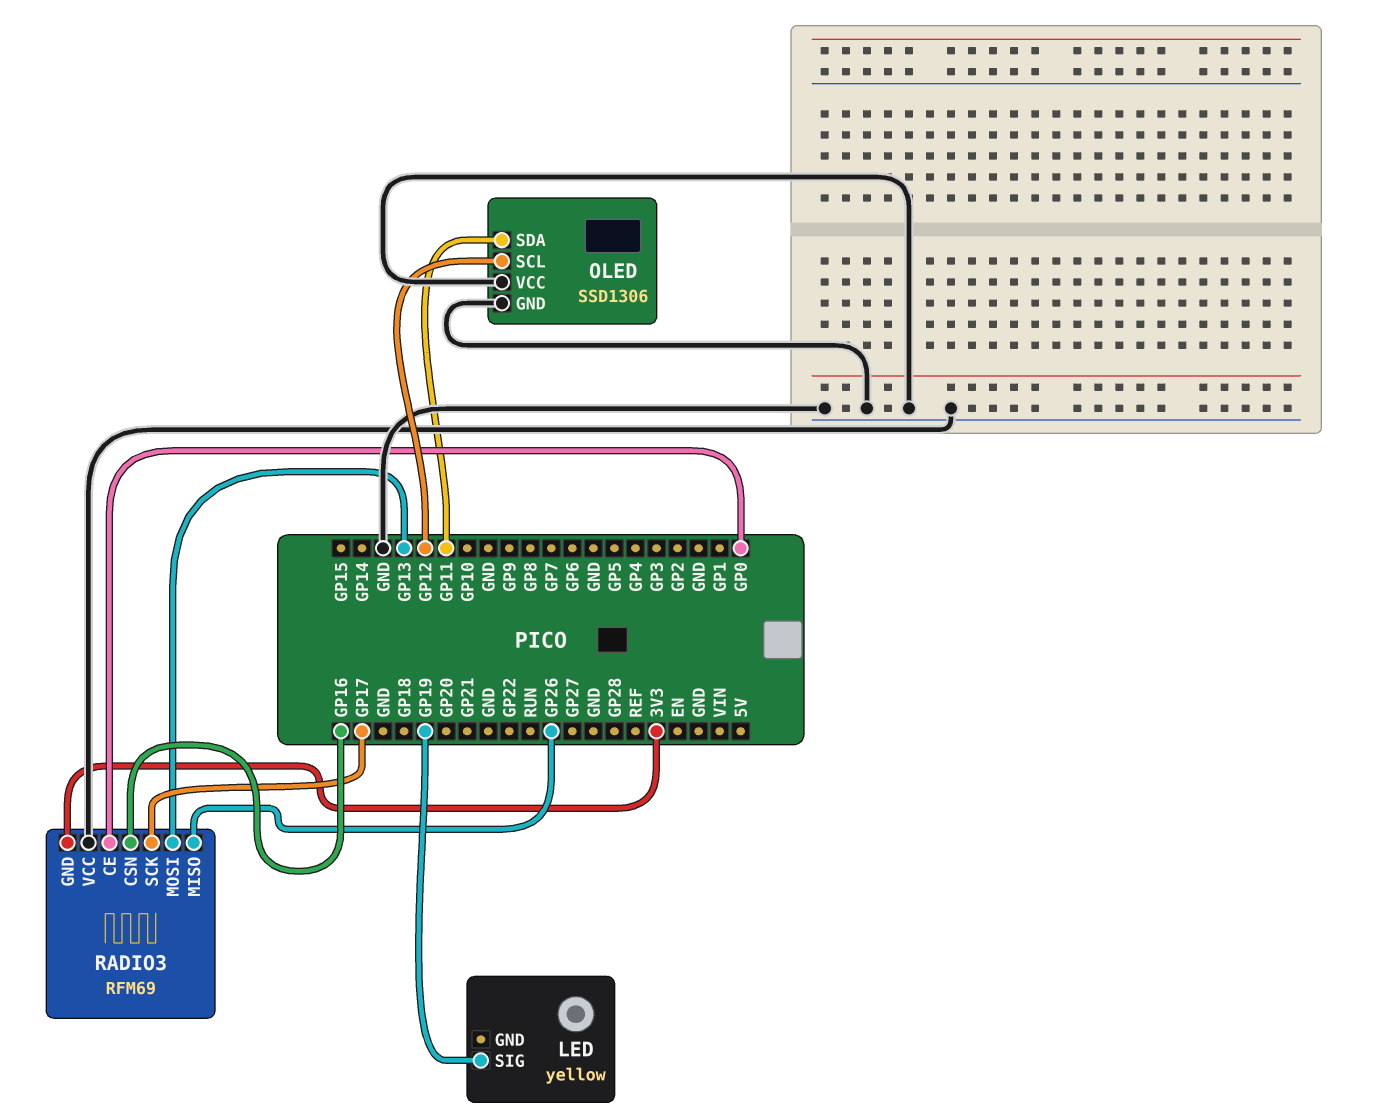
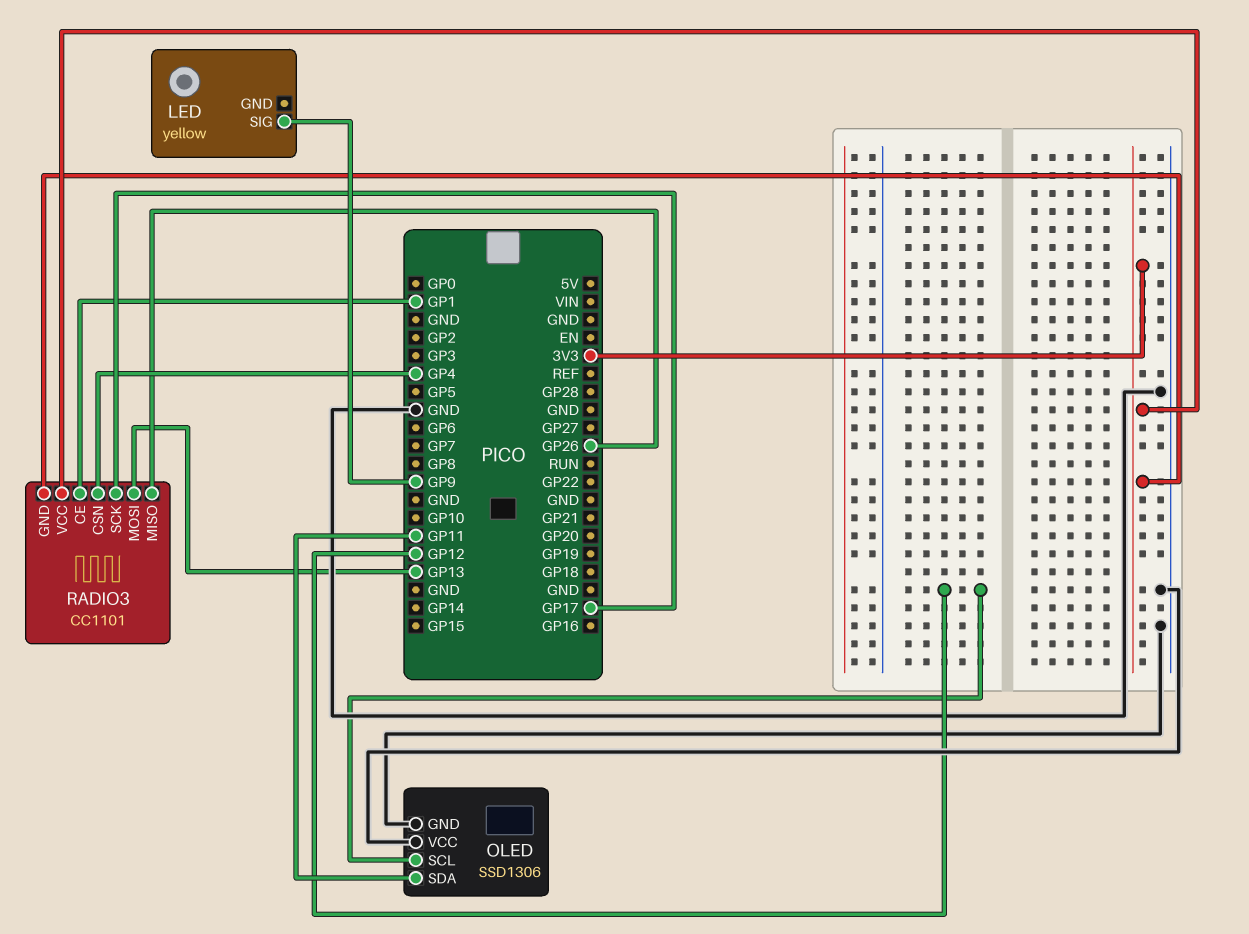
LED pin SIG: GP19 -> GP9
RADIO3: RFM69 -> CC1101
RADIO3 pin CE: GP0 -> GP1
RADIO3 pin CSN: GP16 -> GP4
RADIO3 pin VCC: GND -> 3V3

